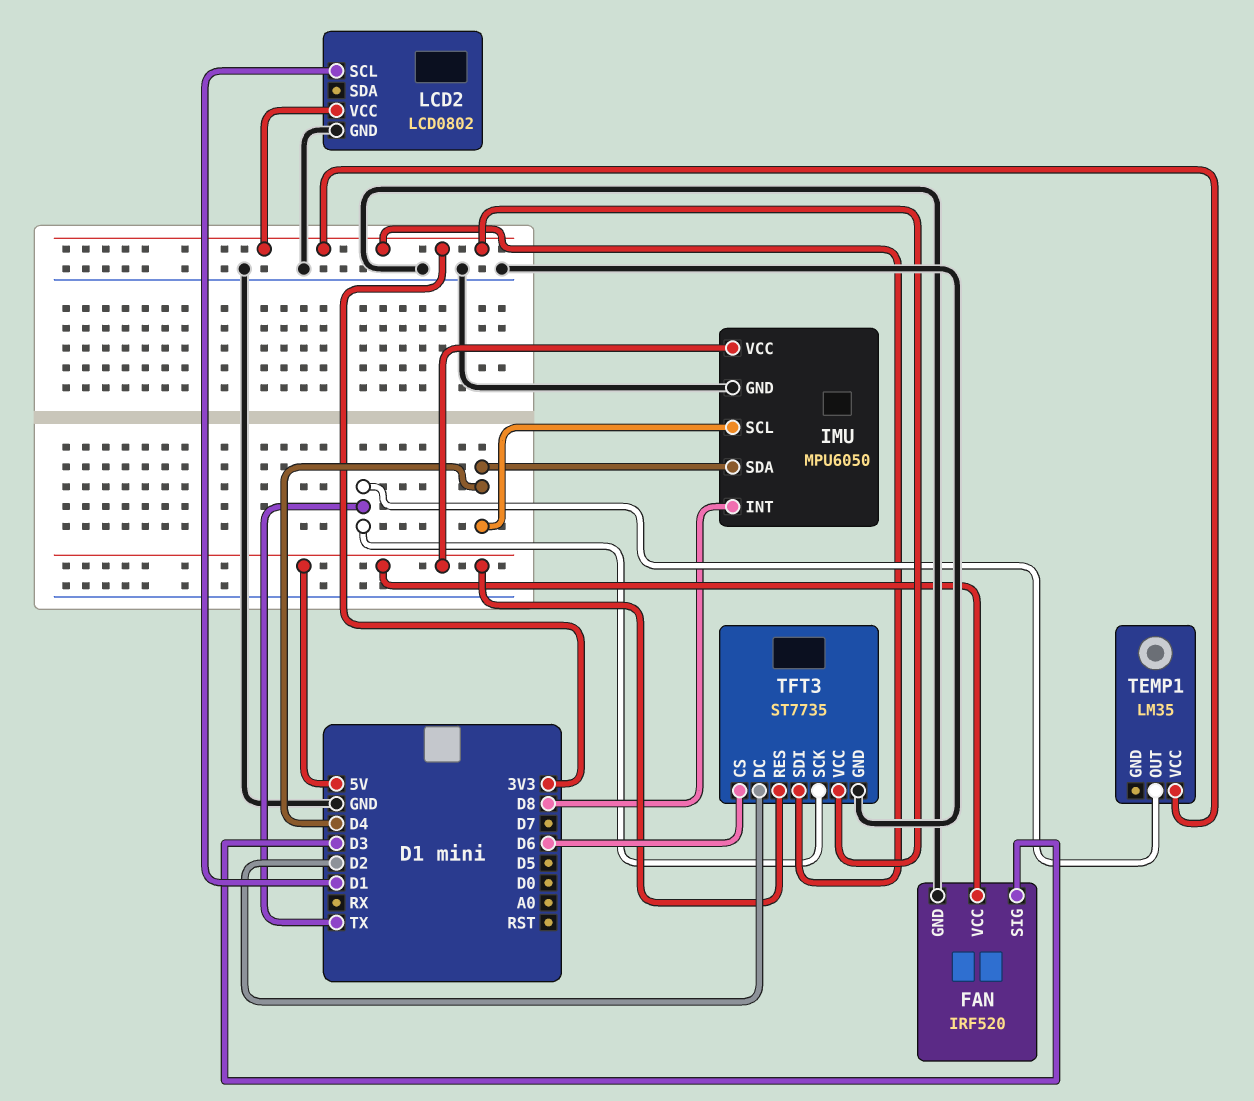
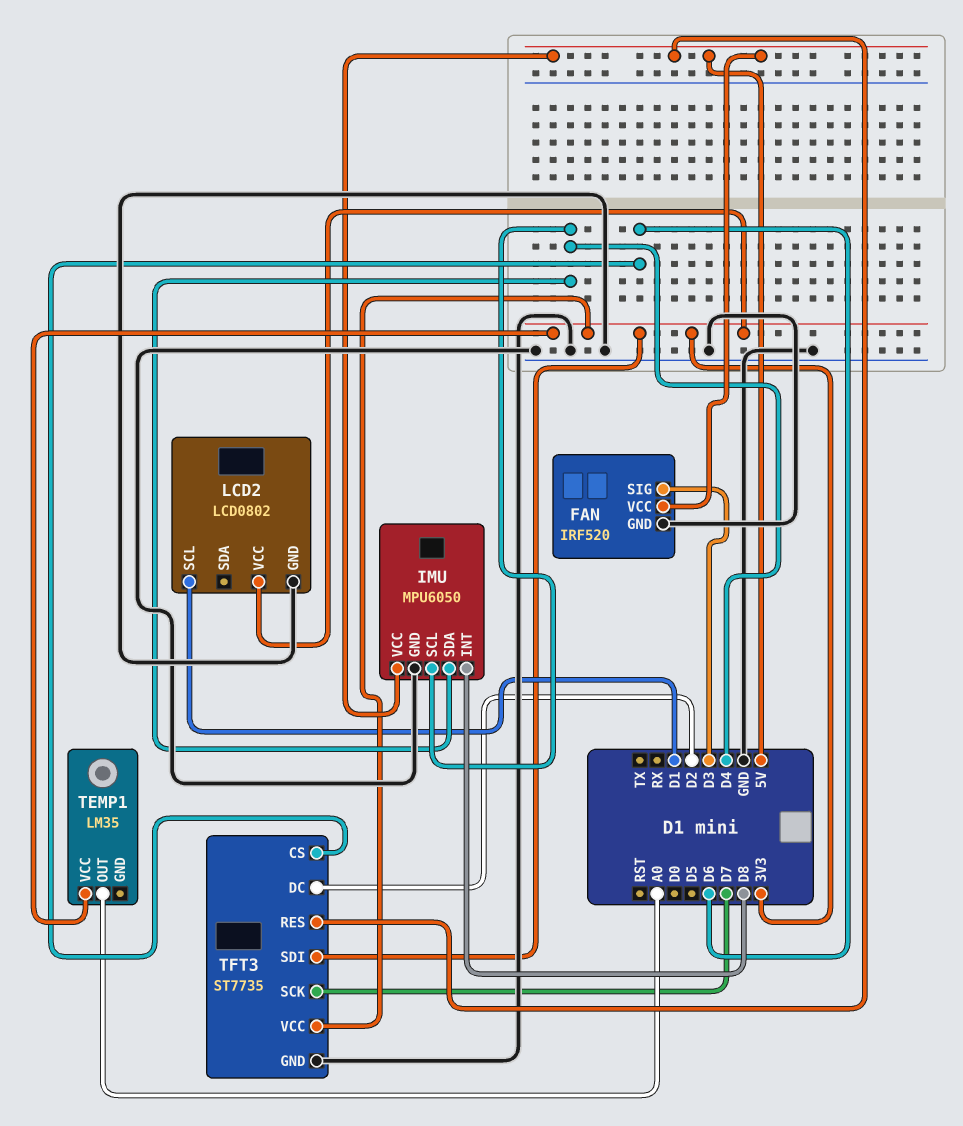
TEMP1 pin OUT: TX -> A0
TFT3 pin SCK: TX -> D7

